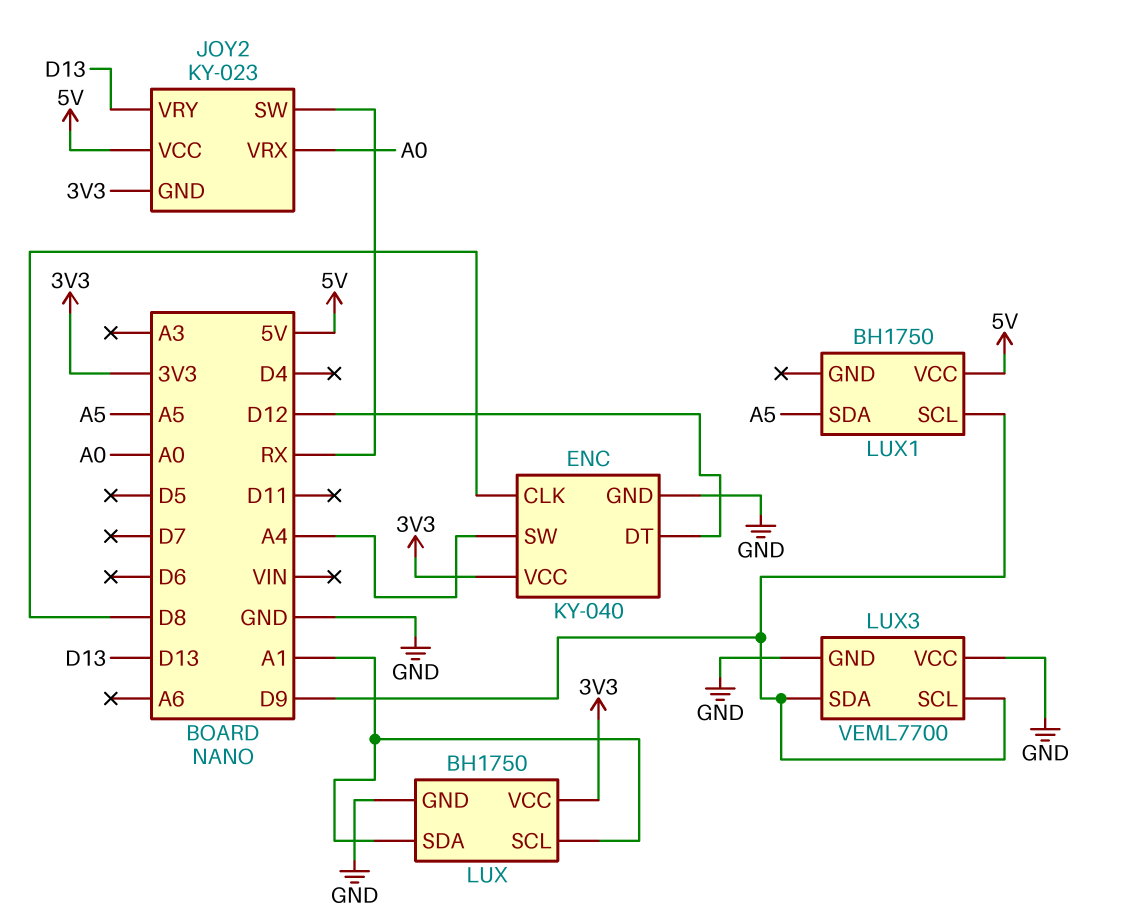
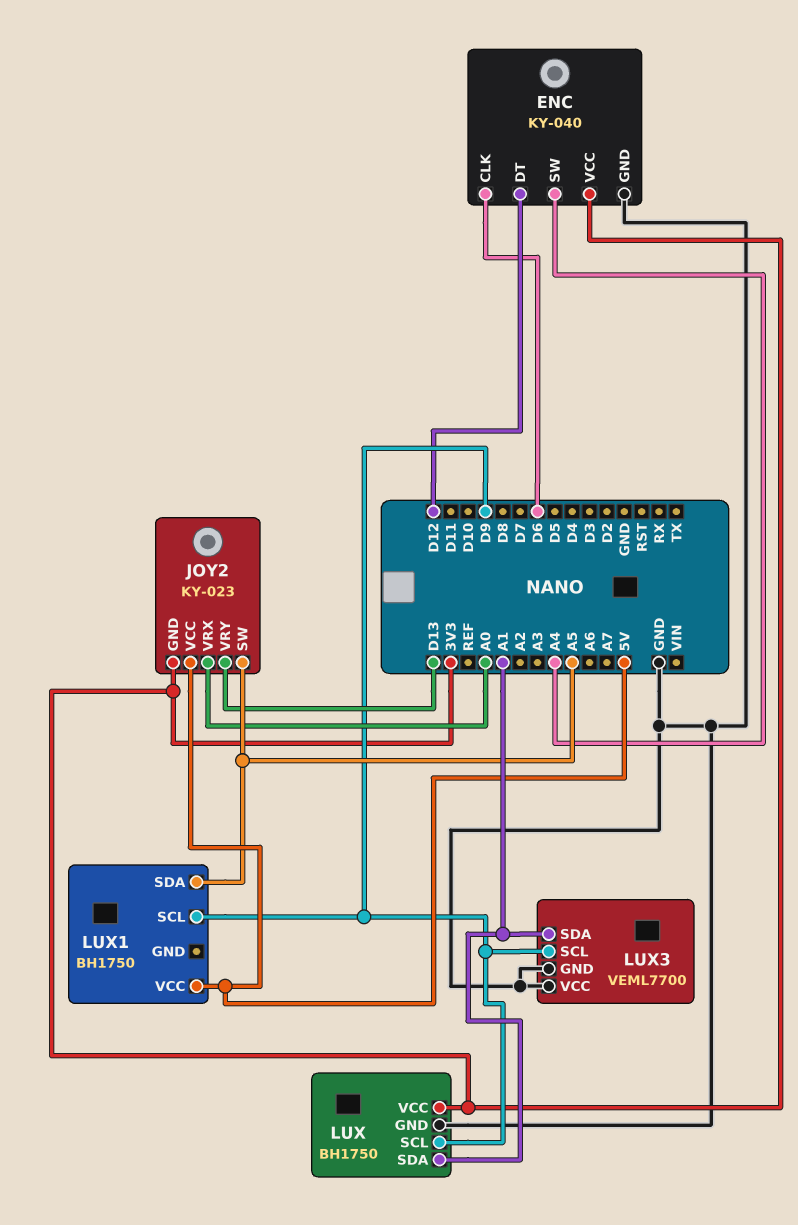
ENC pin CLK: D8 -> D6
JOY2 pin SW: RX -> A5
LUX pin SCL: A1 -> D9
LUX3 pin SDA: D9 -> A1

